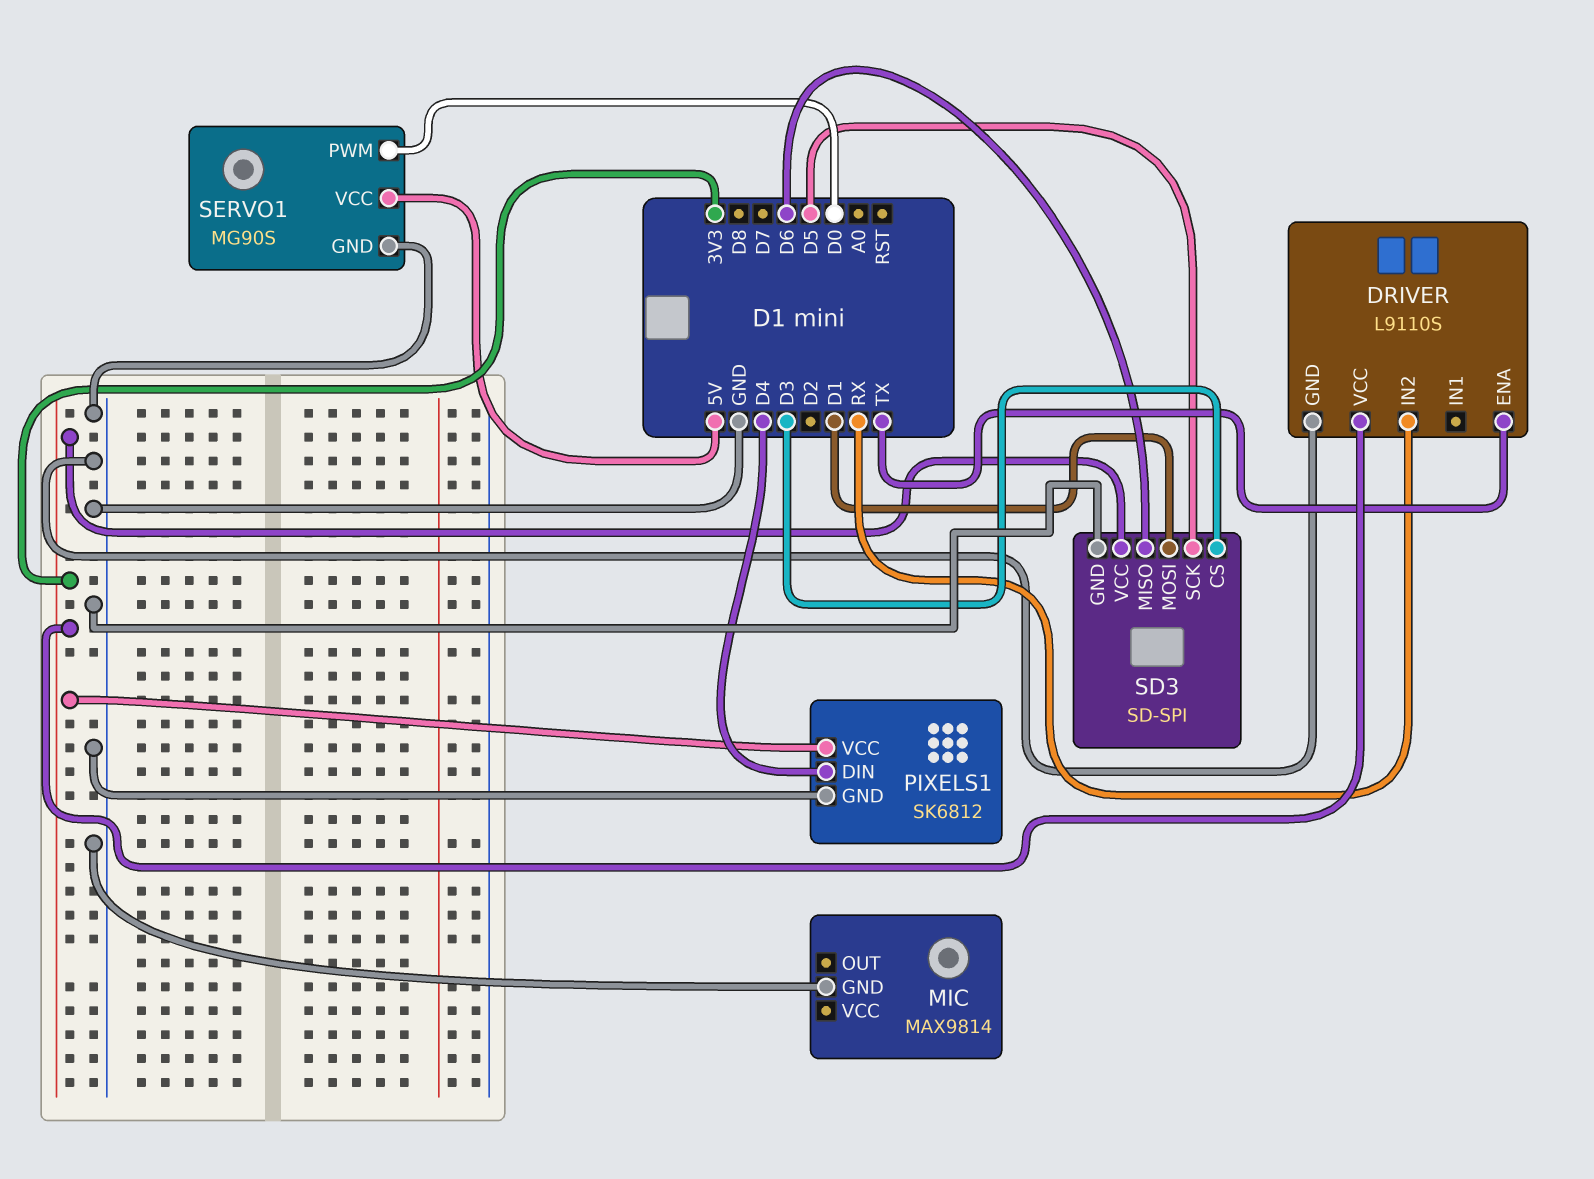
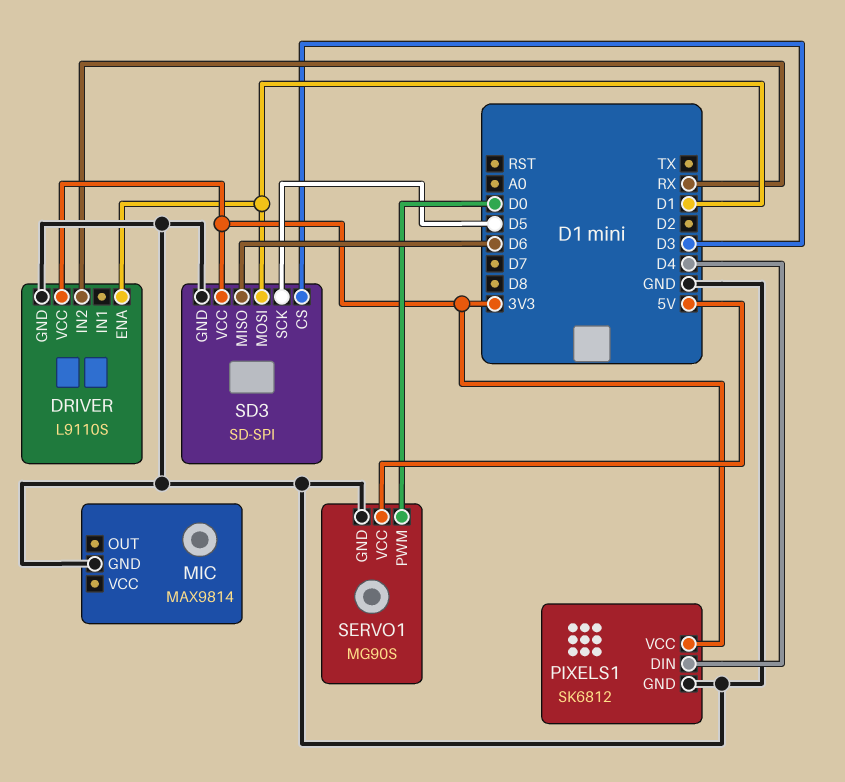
DRIVER pin ENA: TX -> D1

